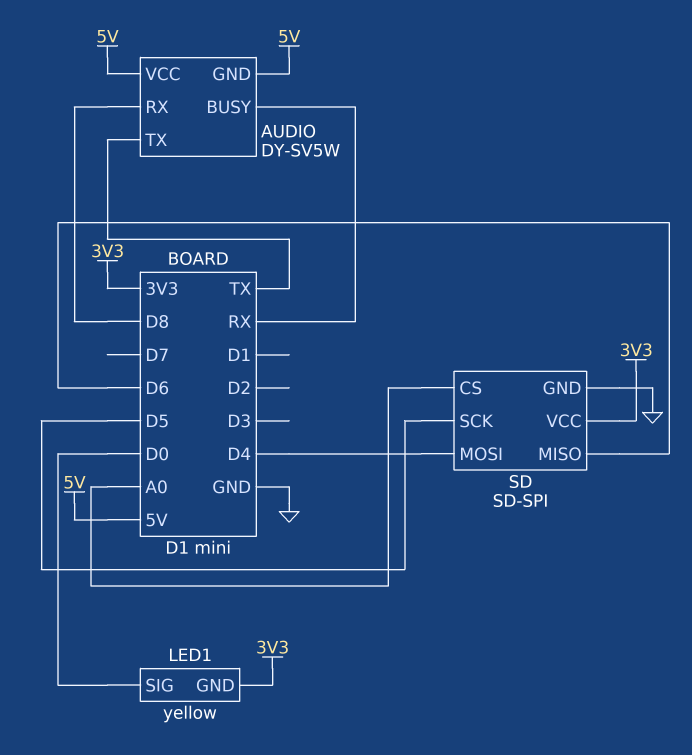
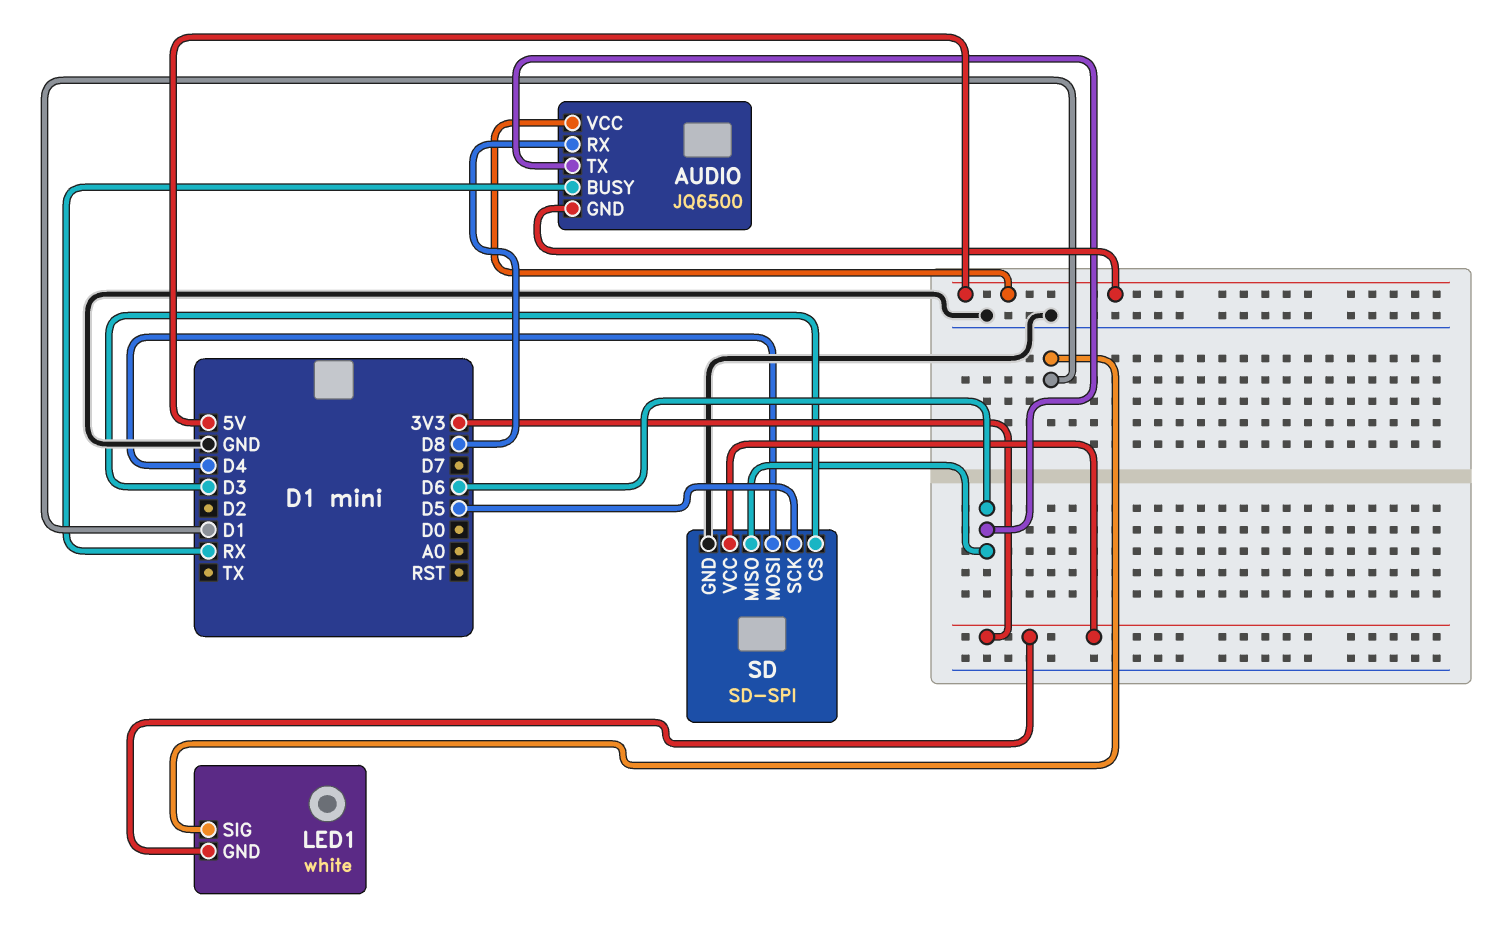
AUDIO: DY-SV5W -> JQ6500
AUDIO pin TX: TX -> D6
LED1: yellow -> white
LED1 pin SIG: D0 -> D1
SD pin CS: A0 -> D3

